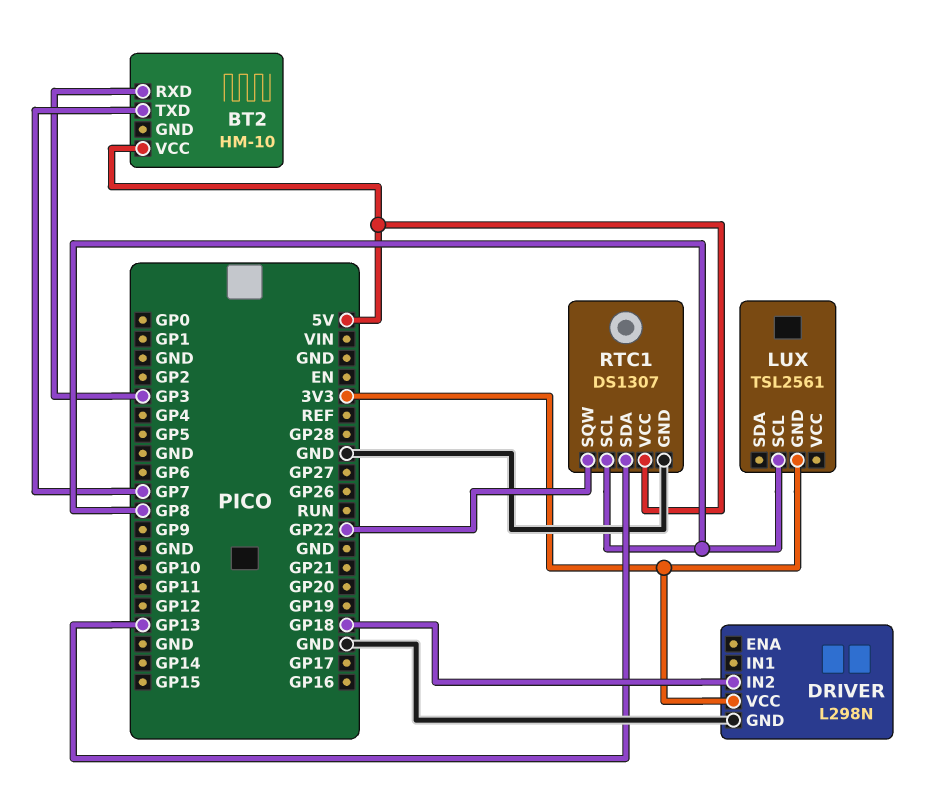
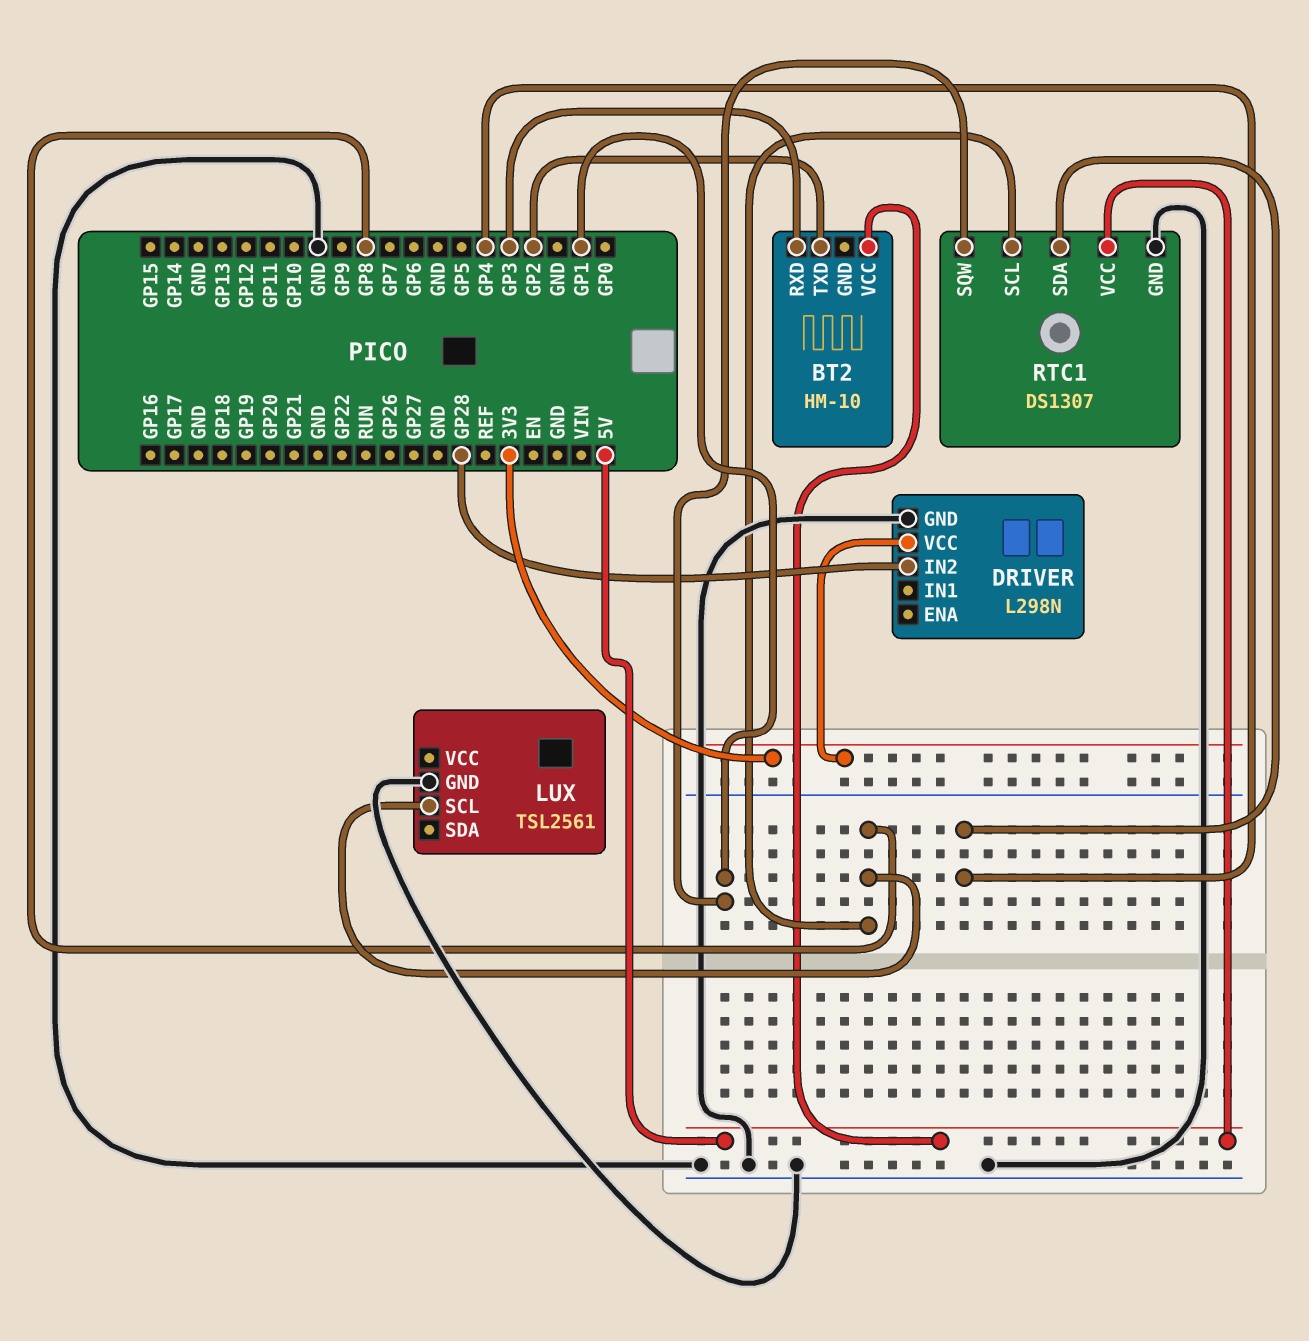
BT2 pin TXD: GP7 -> GP2
DRIVER pin IN2: GP18 -> GP28
LUX pin GND: 3V3 -> GND
RTC1 pin SDA: GP13 -> GP4
RTC1 pin SQW: GP22 -> GP1

